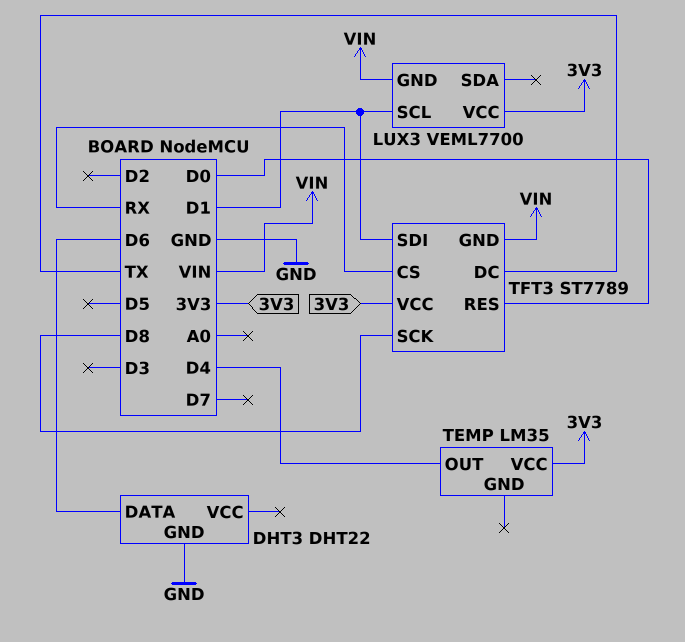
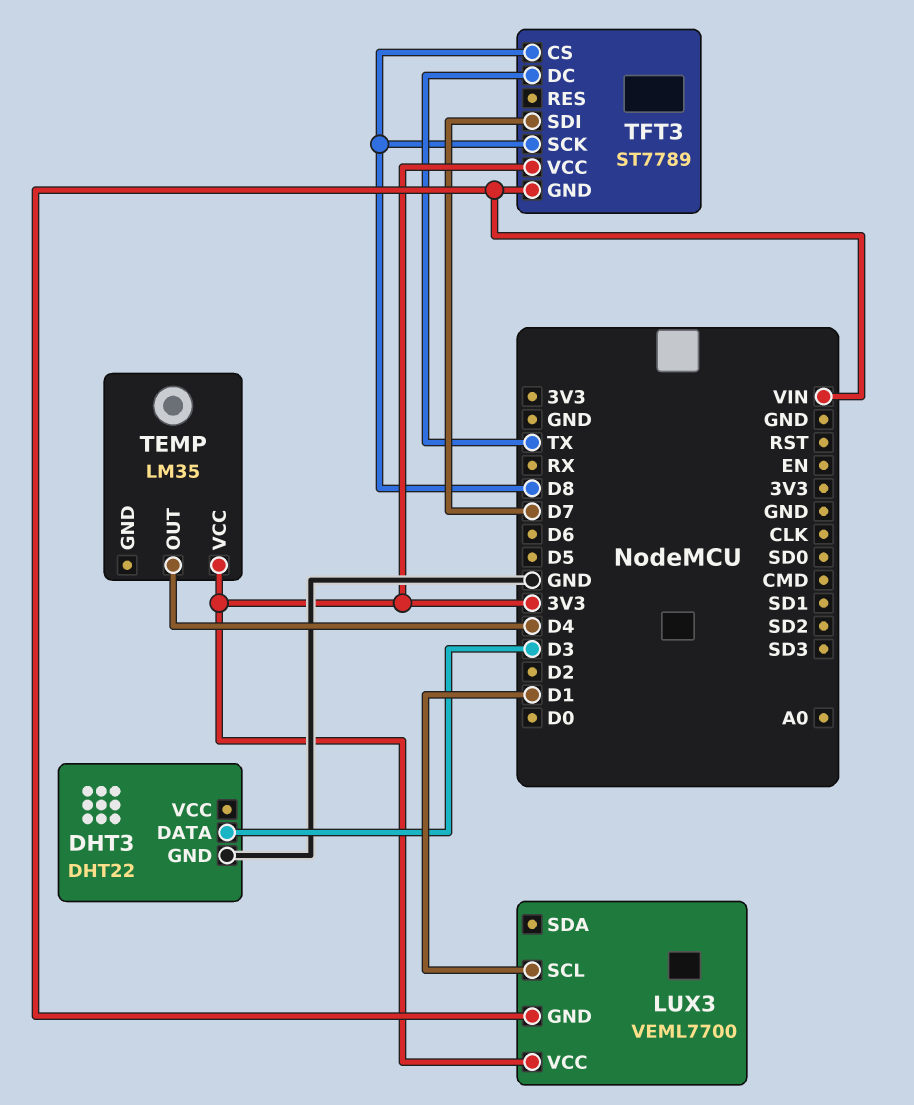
DHT3 pin DATA: D6 -> D3
TFT3 pin CS: RX -> D8
TFT3 pin RES: D0 -> none
TFT3 pin SDI: D1 -> D7

